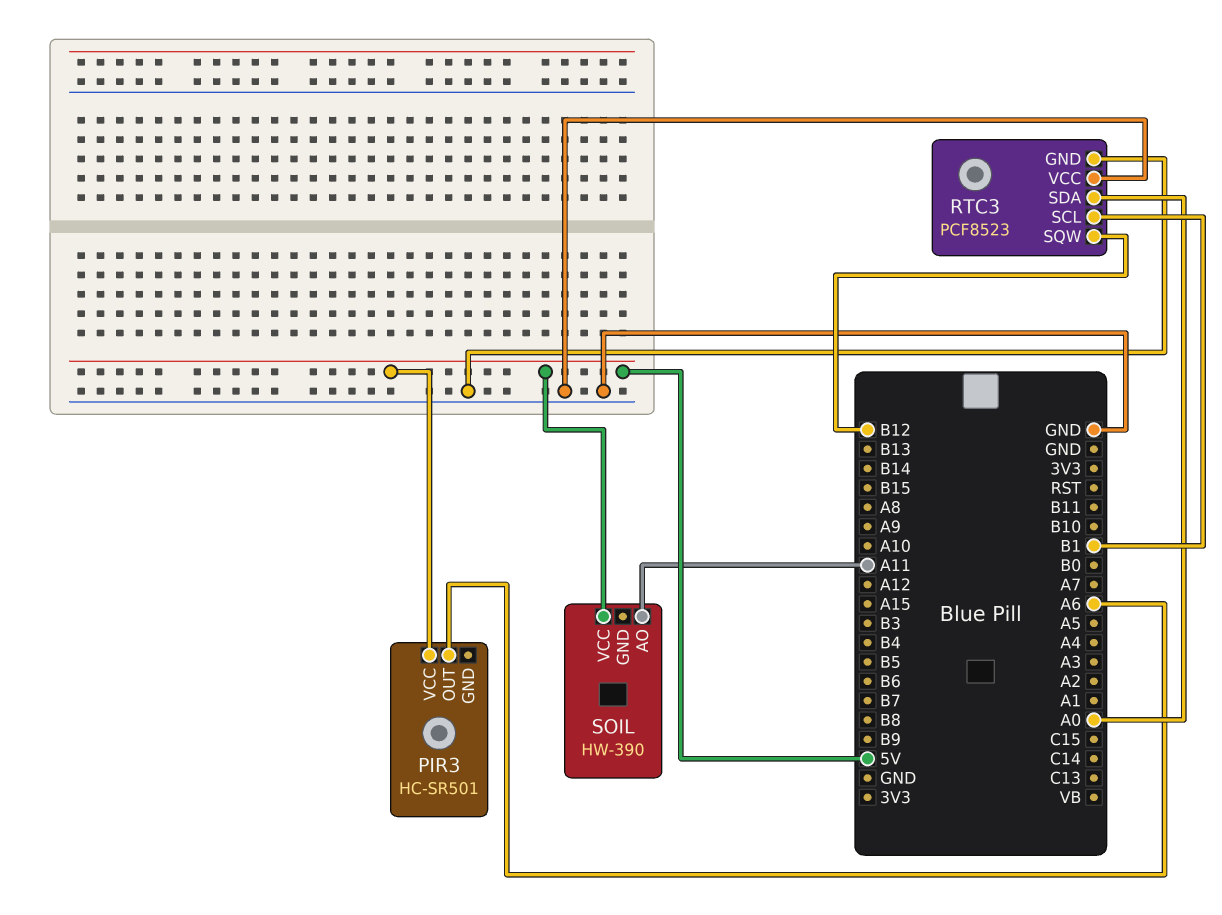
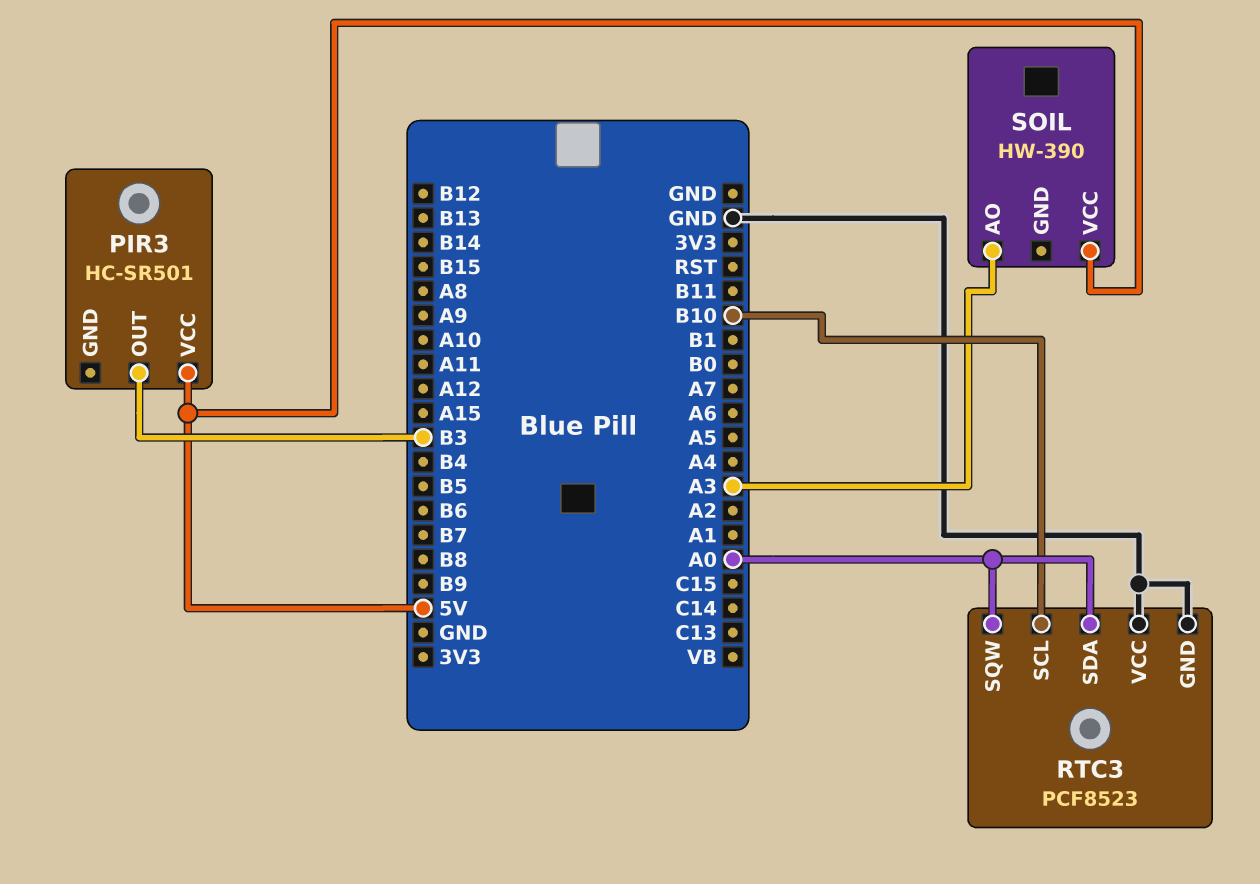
PIR3 pin OUT: A6 -> B3
RTC3 pin SCL: B1 -> B10
RTC3 pin SQW: B12 -> A0
SOIL pin AO: A11 -> A3

